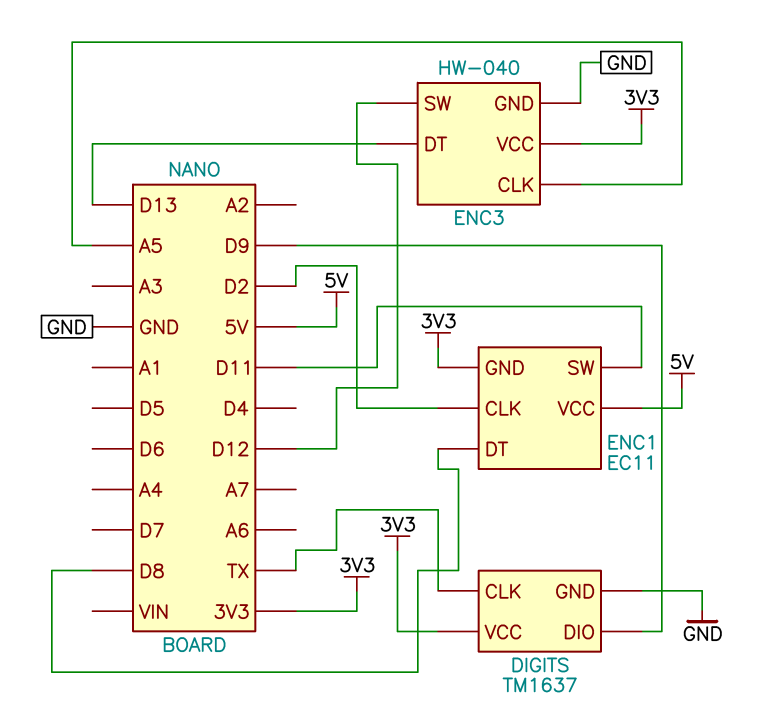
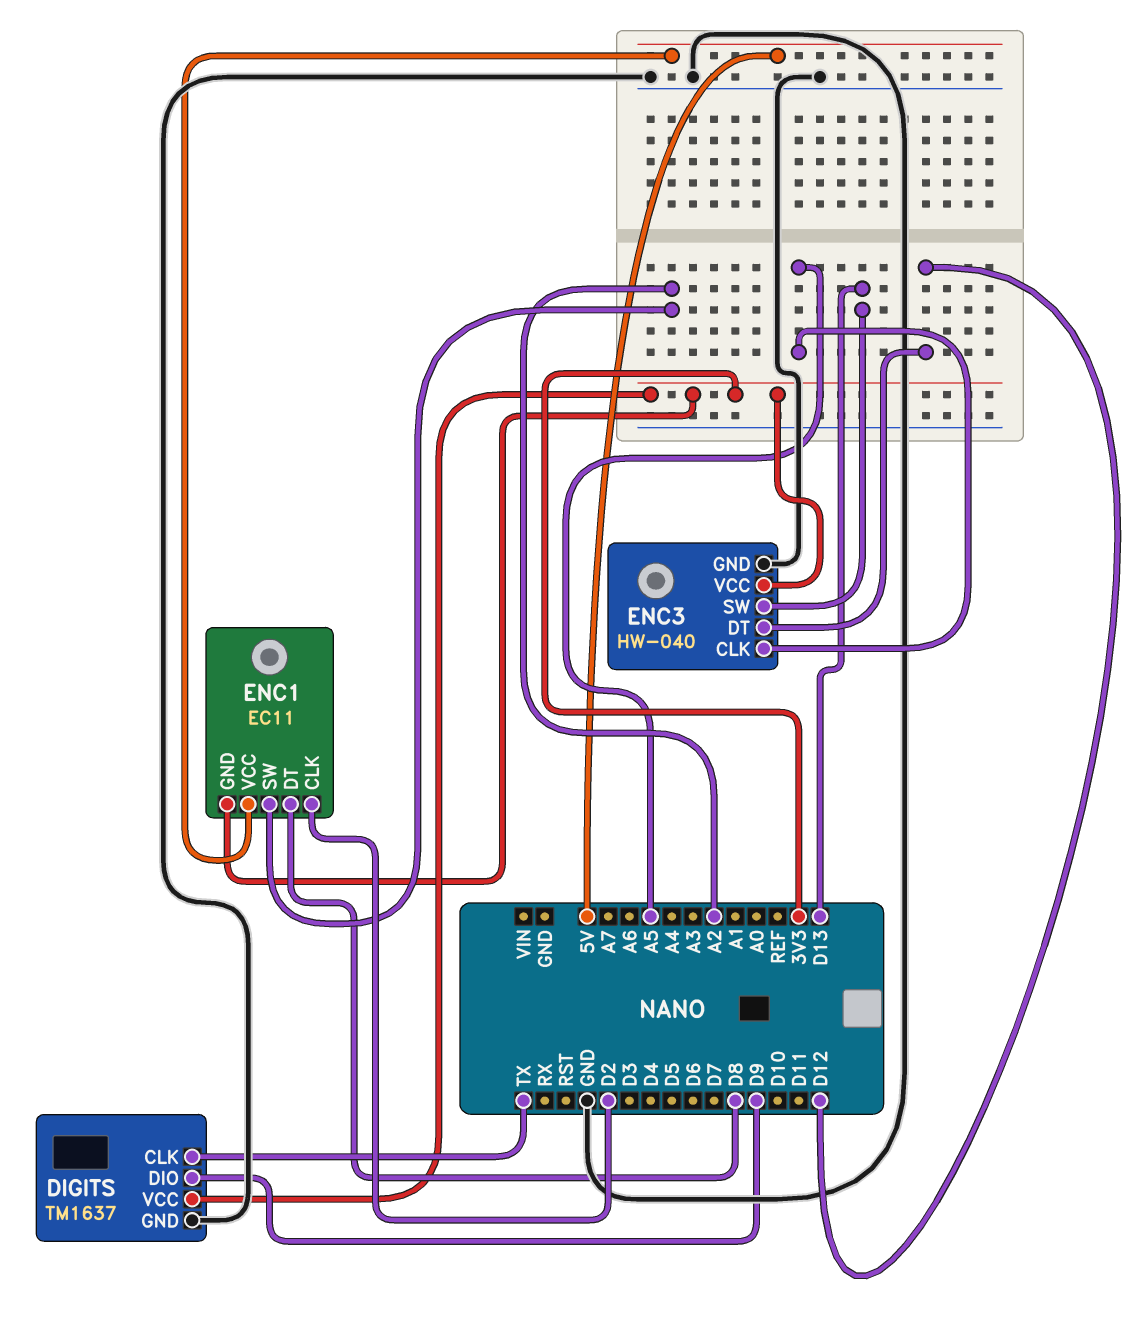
ENC1 pin SW: D11 -> A2
ENC3 pin DT: D13 -> D12
ENC3 pin SW: D12 -> D13

